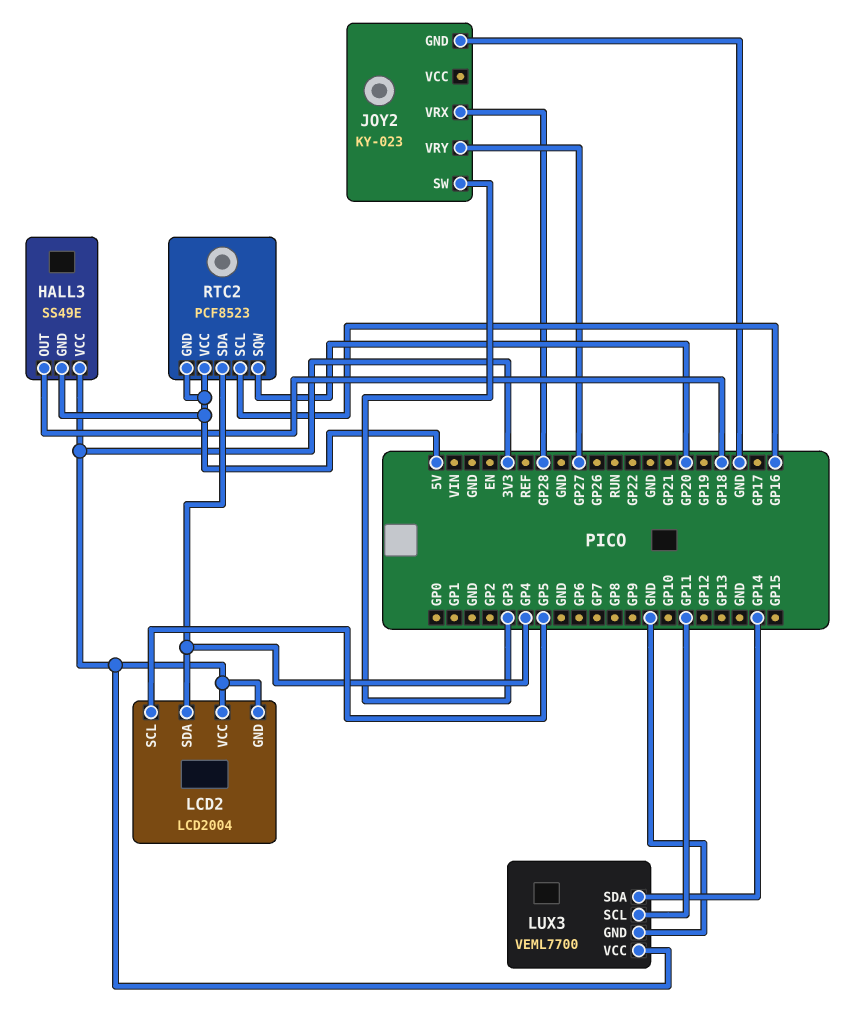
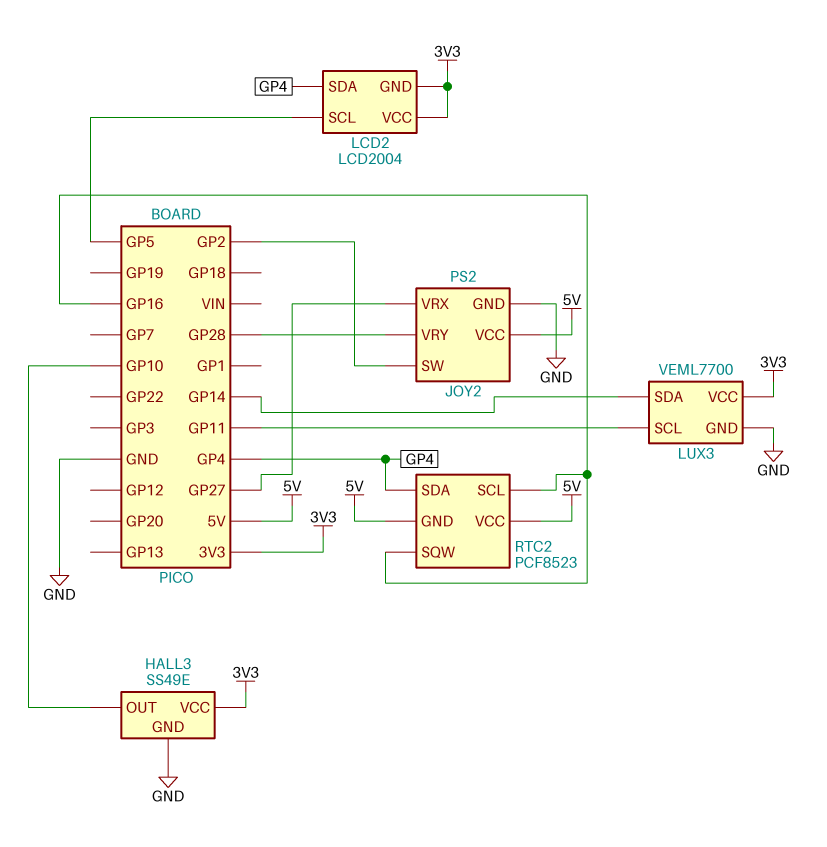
HALL3 pin GND: 5V -> GND
HALL3 pin OUT: GP18 -> GP10
JOY2: KY-023 -> PS2
JOY2 pin SW: GP3 -> GP2
JOY2 pin VCC: none -> 5V
JOY2 pin VRX: GP28 -> GP27
JOY2 pin VRY: GP27 -> GP28
RTC2 pin SQW: GP20 -> GP16

